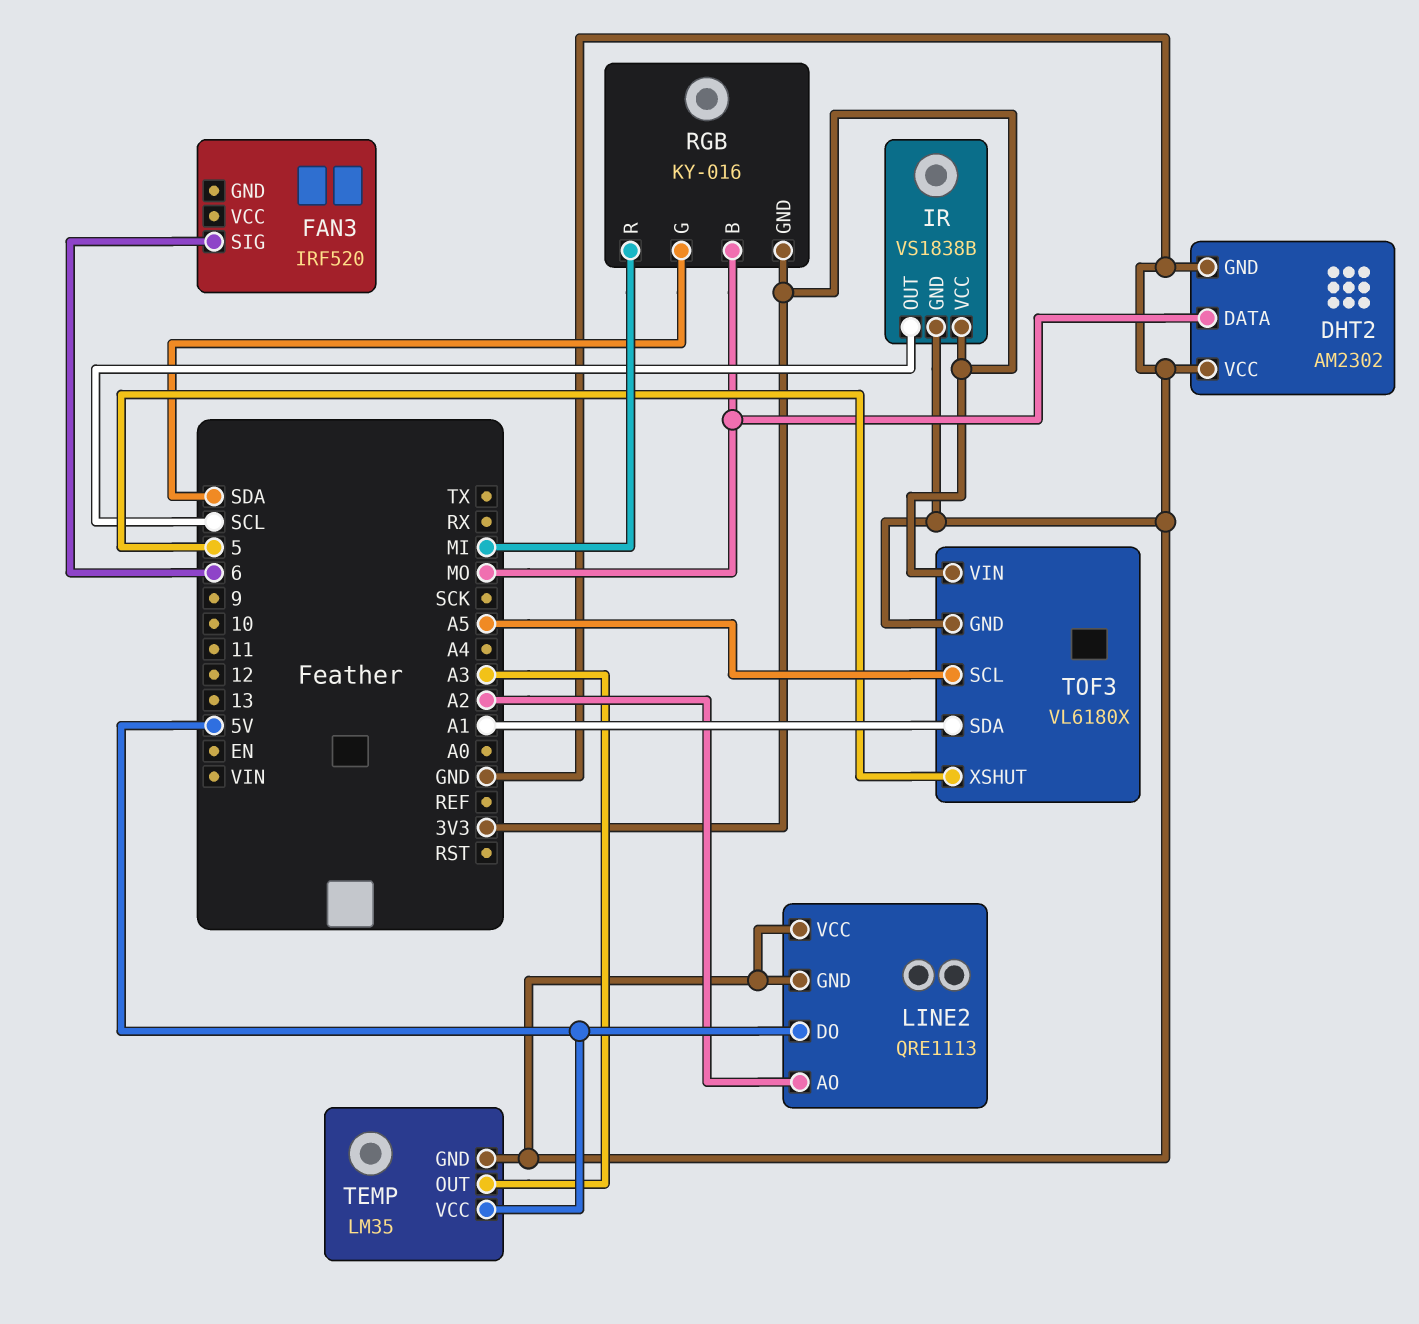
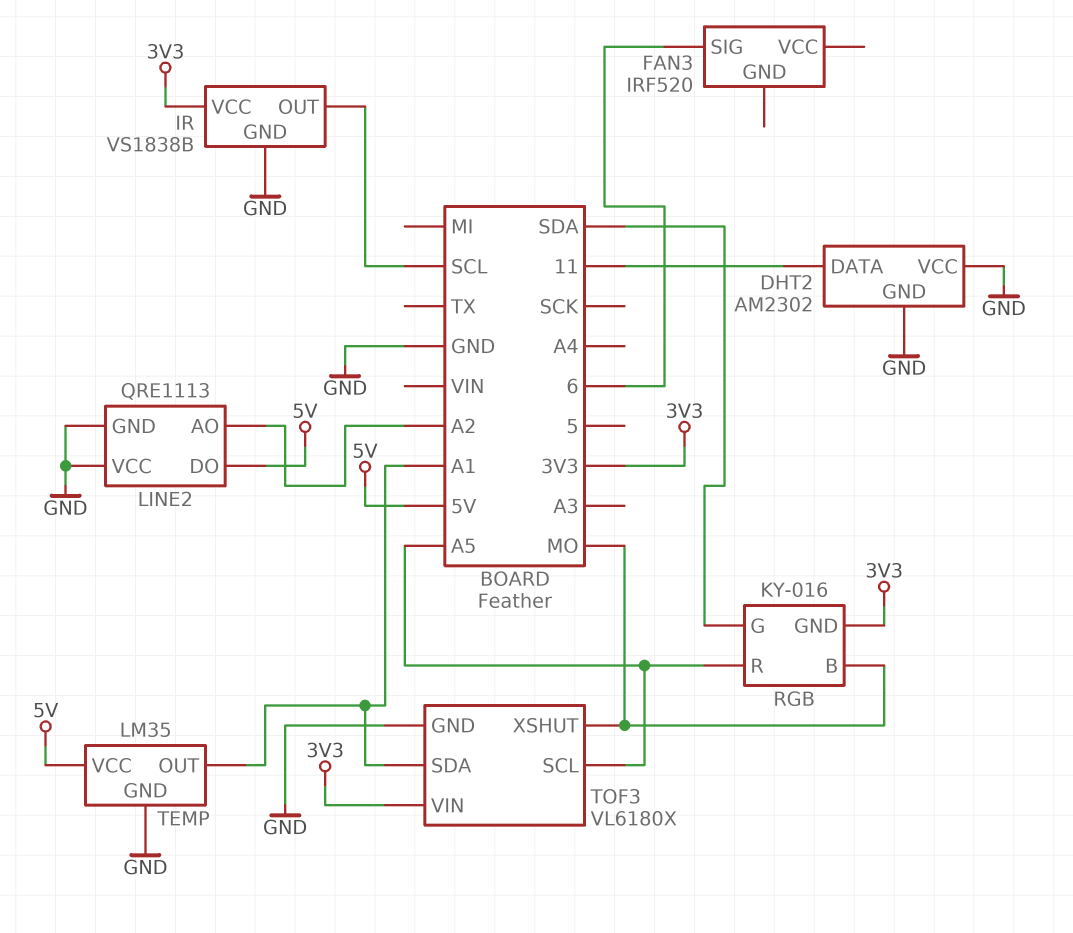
DHT2 pin DATA: MO -> 11
RGB pin R: MI -> A5
TEMP pin OUT: A3 -> A1
TOF3 pin XSHUT: 5 -> MO

